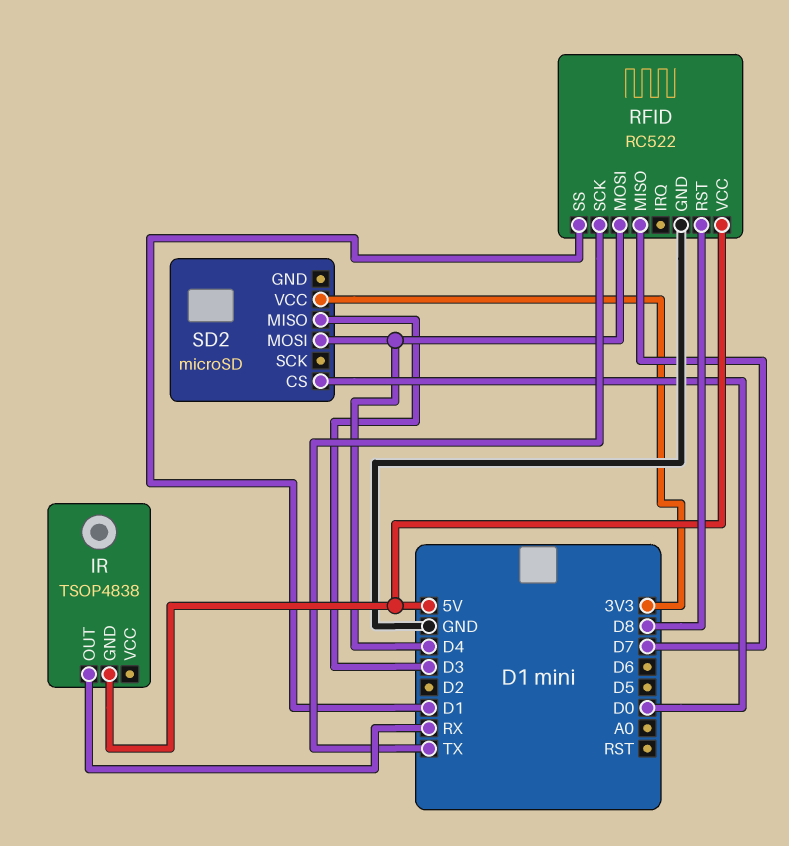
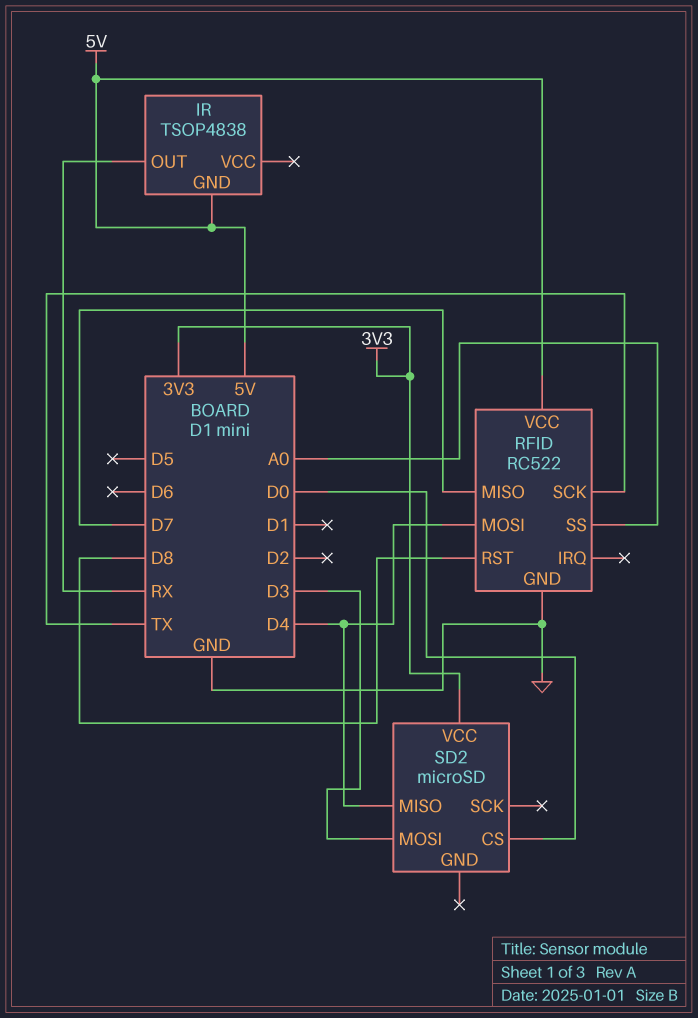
RFID pin SS: D1 -> A0
SD2 pin MISO: D3 -> D4
SD2 pin MOSI: D4 -> D3

